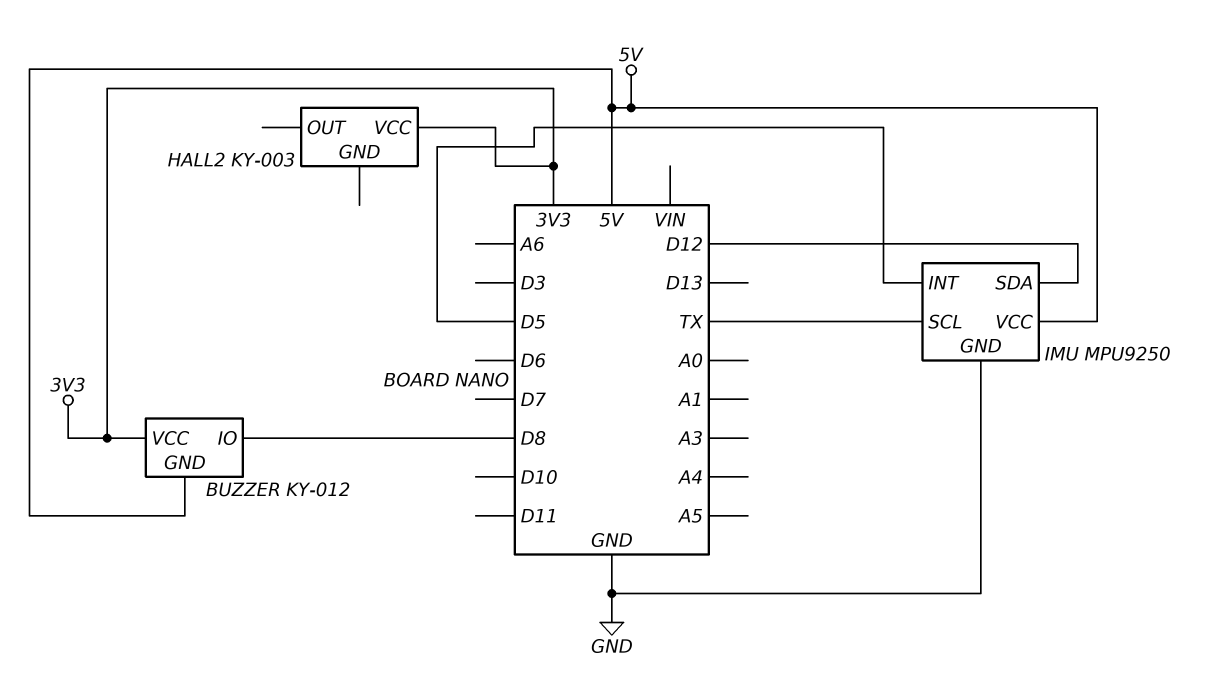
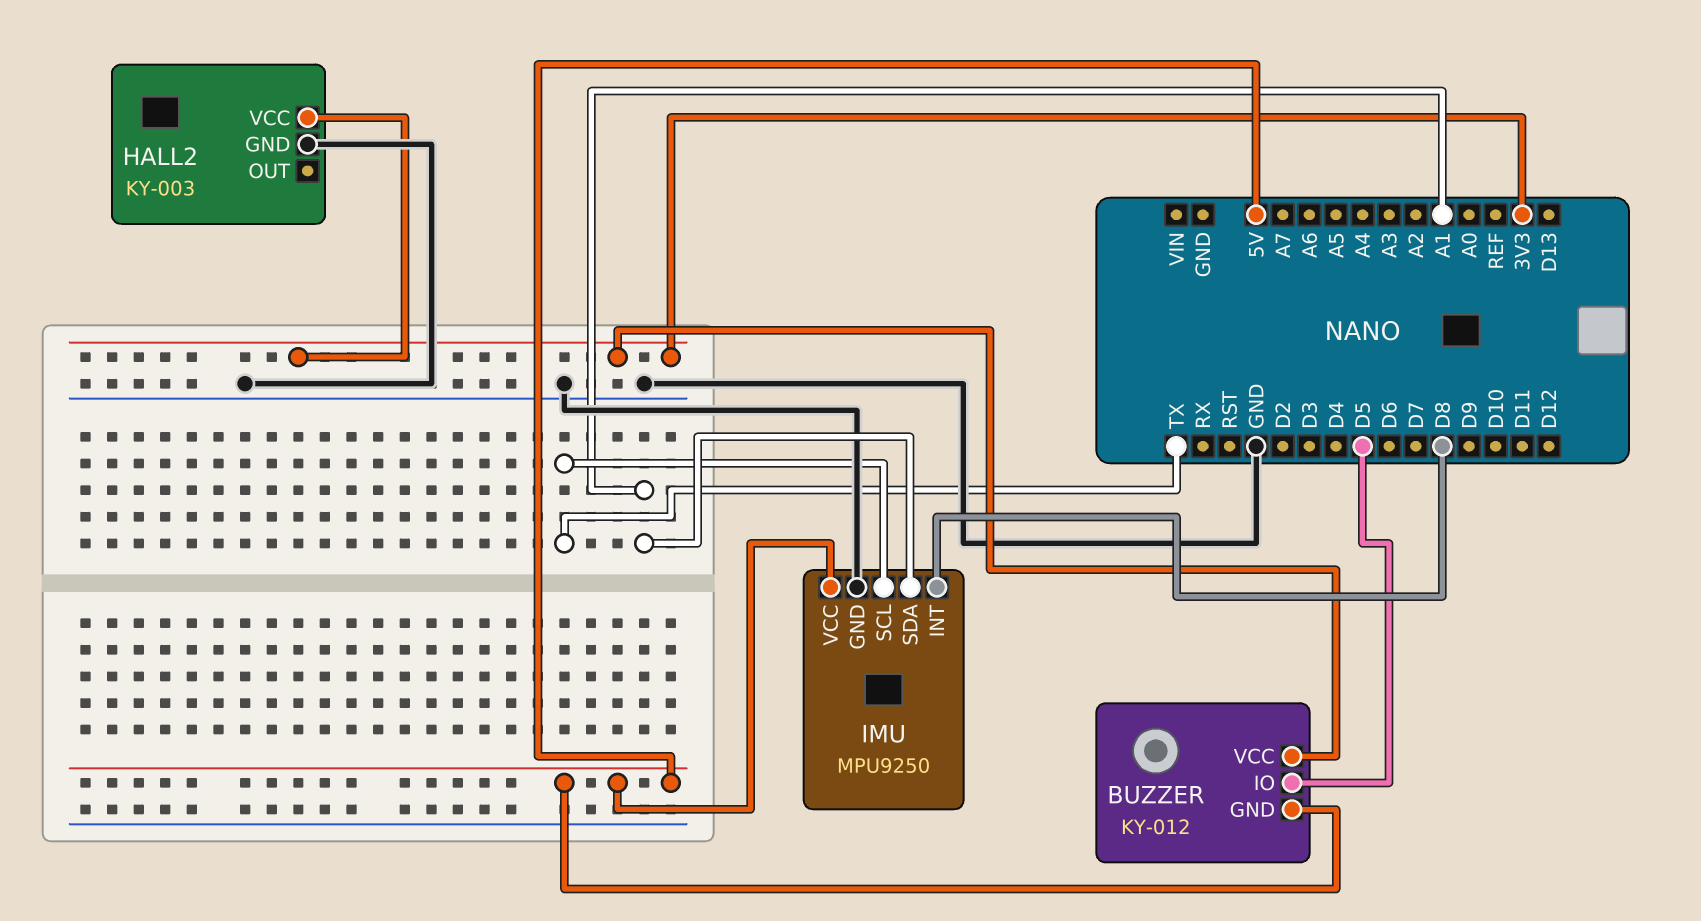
BUZZER pin IO: D8 -> D5
HALL2 pin GND: none -> GND
IMU pin INT: D5 -> D8
IMU pin SDA: D12 -> A1

